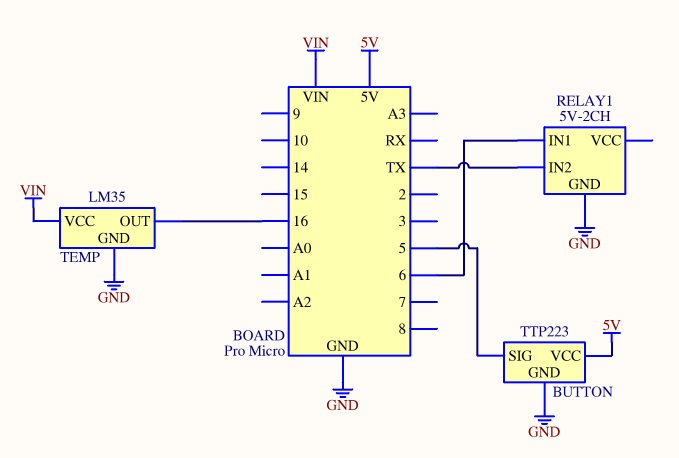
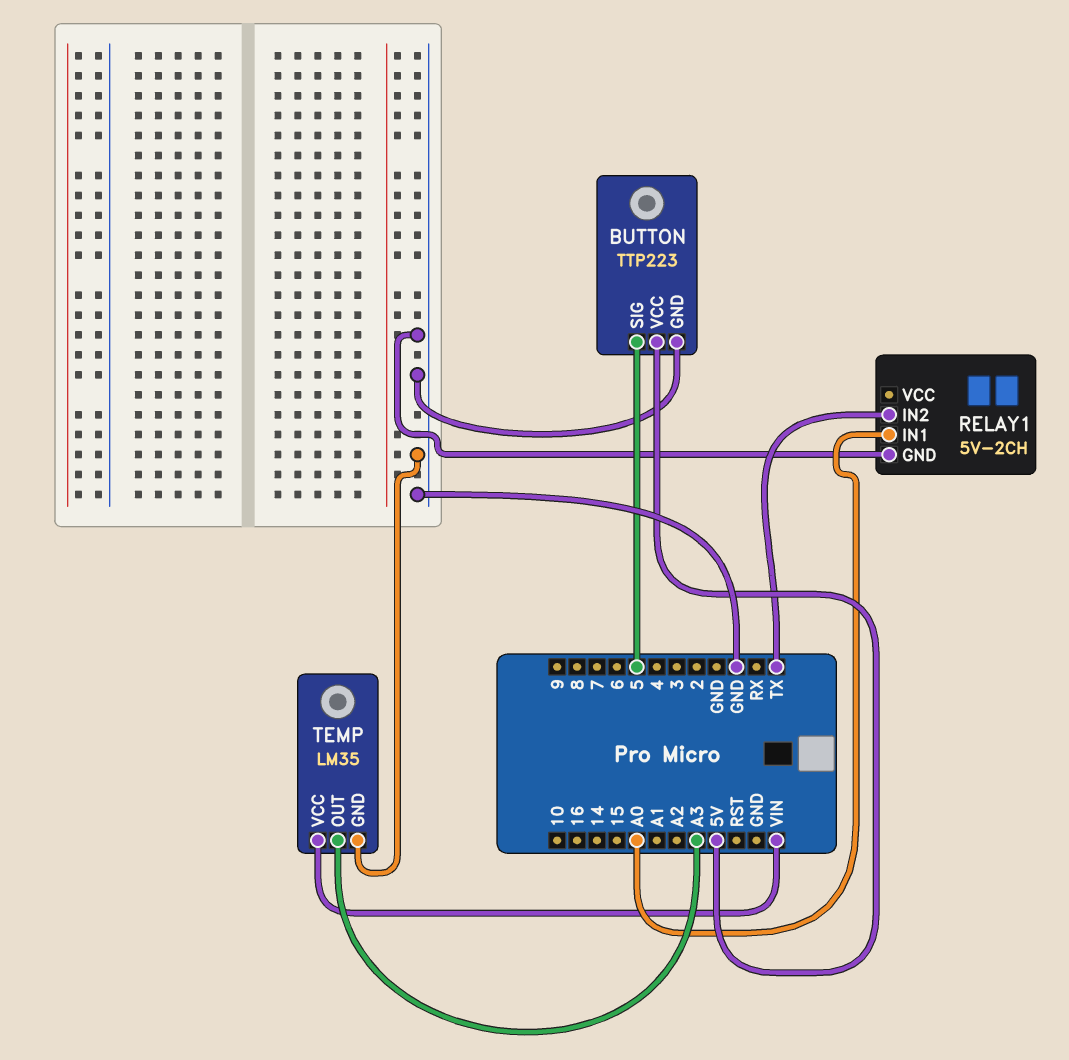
RELAY1 pin IN1: 6 -> A0
TEMP pin OUT: 16 -> A3

